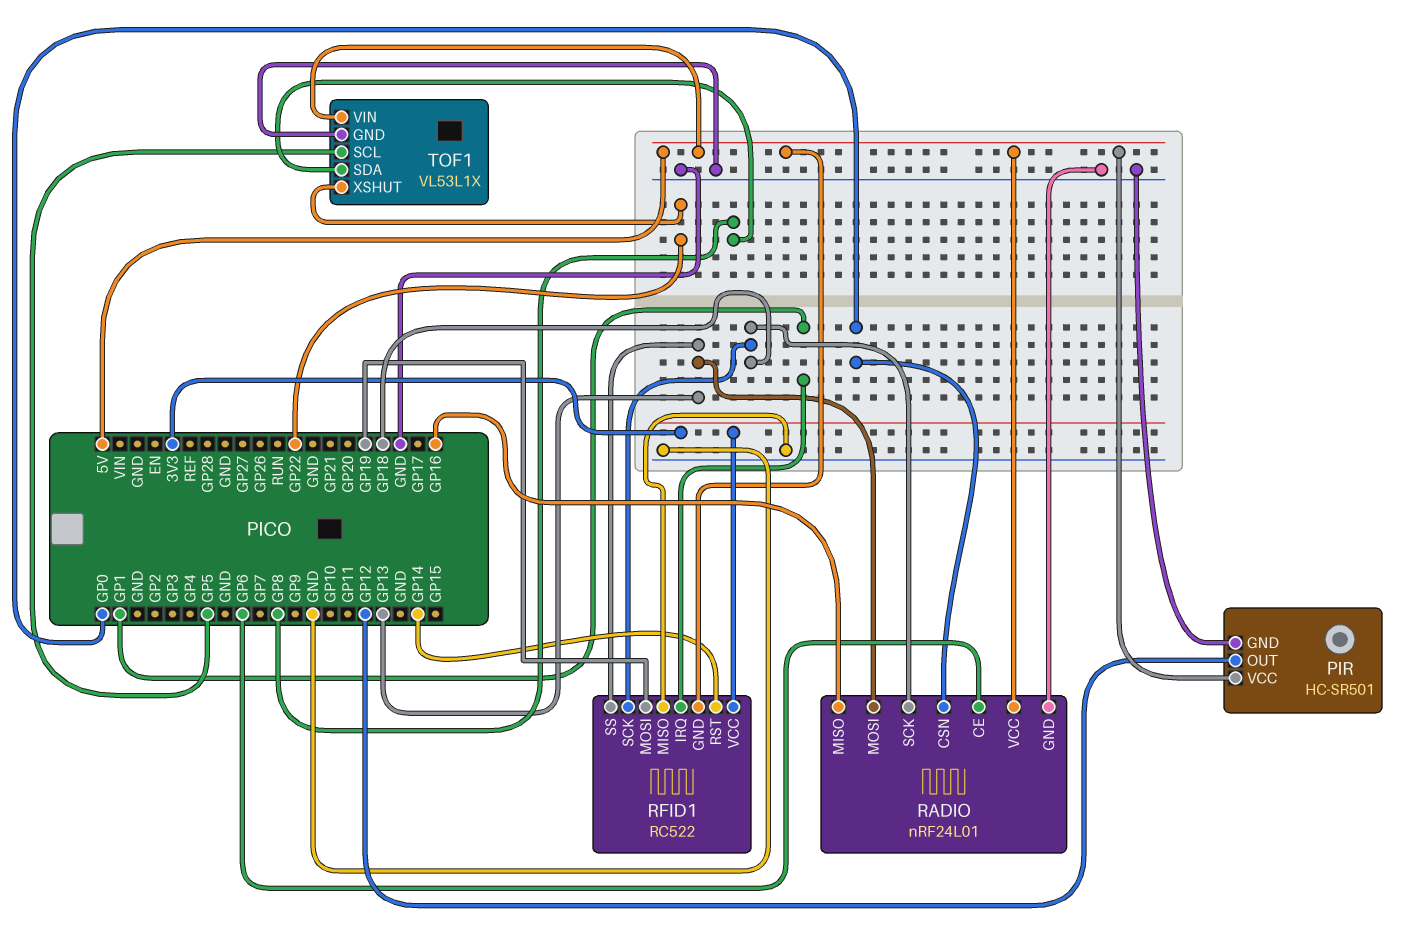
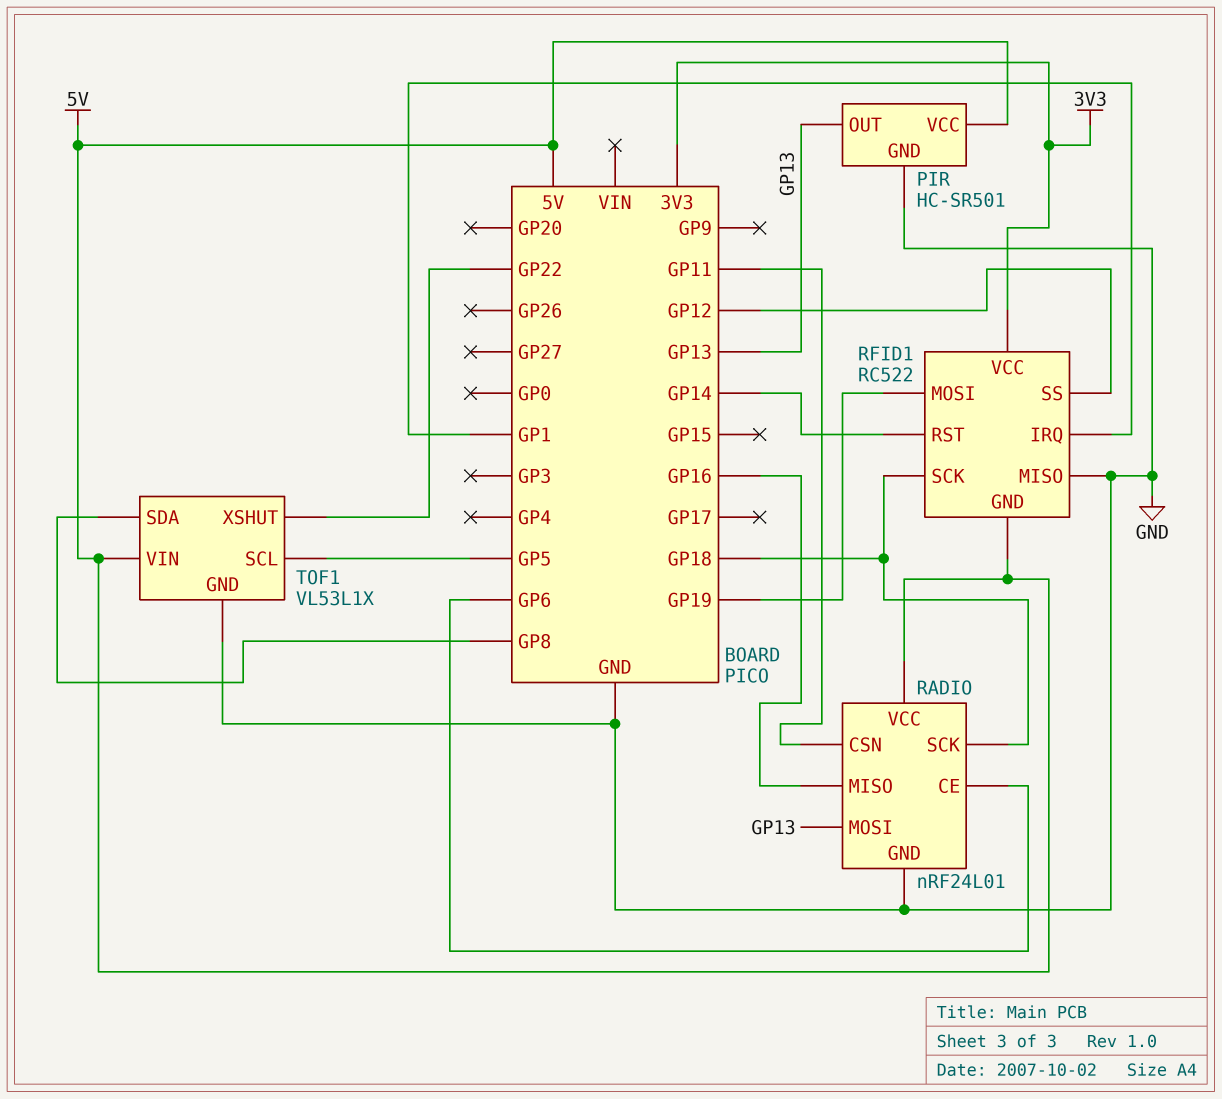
PIR pin OUT: GP12 -> GP13
RADIO pin CSN: GP0 -> GP11
RFID1 pin SS: GP13 -> GP12

